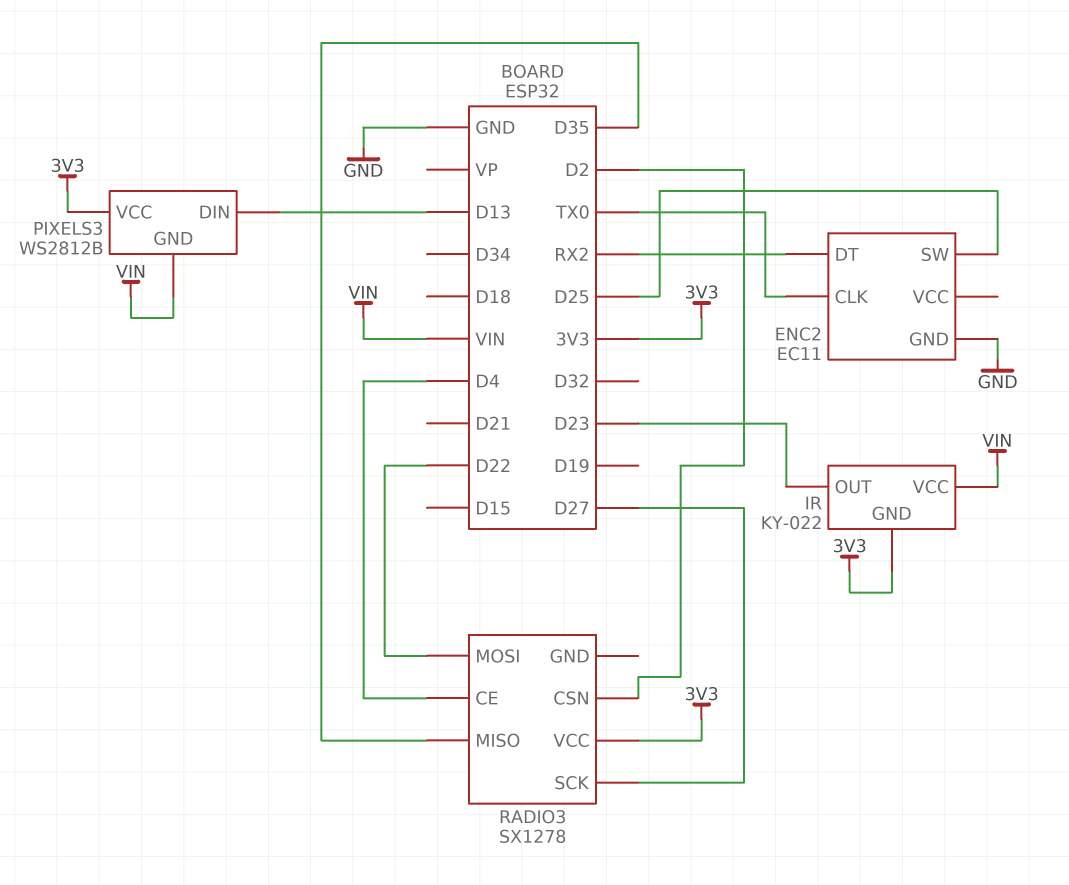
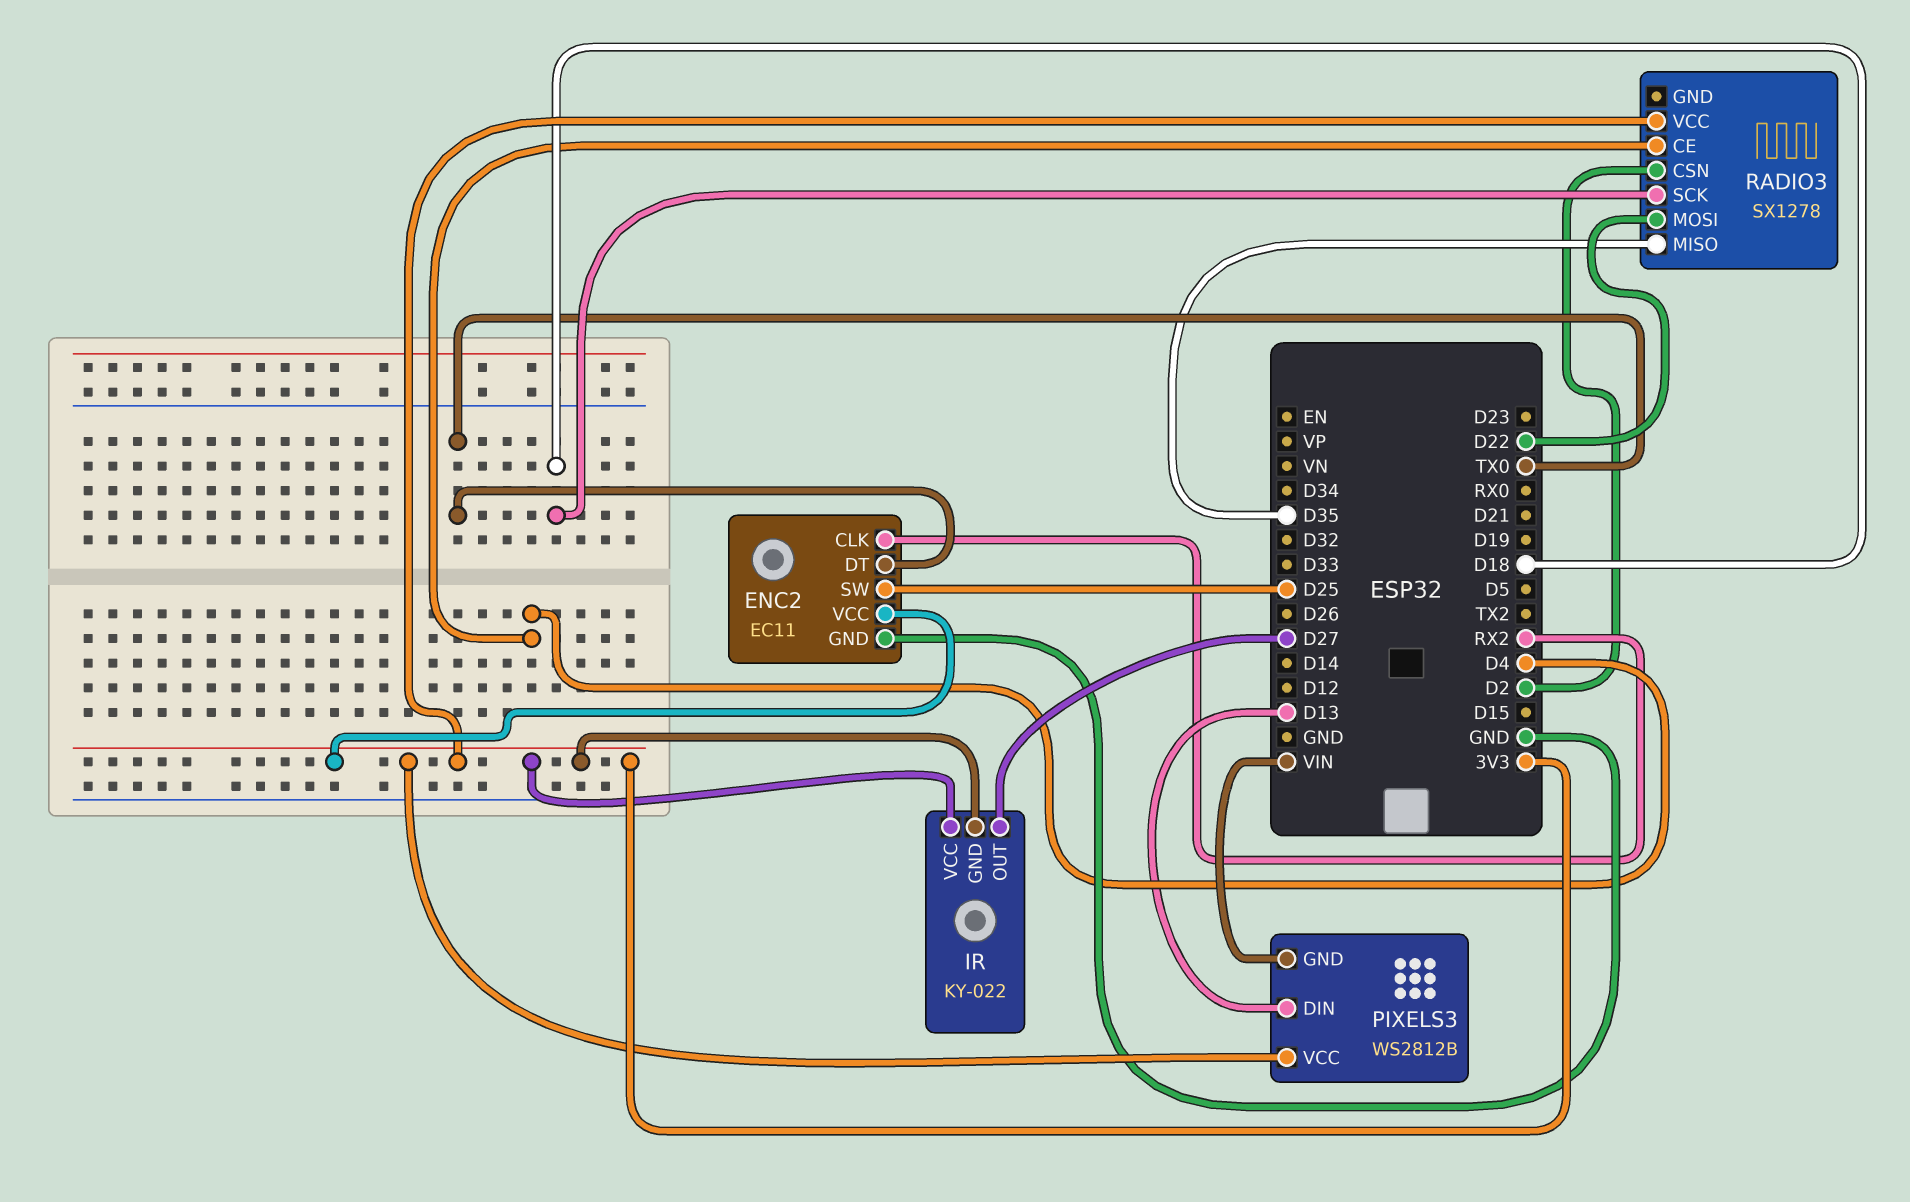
ENC2 pin CLK: TX0 -> RX2
ENC2 pin DT: RX2 -> TX0
ENC2 pin VCC: none -> 3V3
IR pin OUT: D23 -> D27
IR pin VCC: VIN -> 3V3
RADIO3 pin SCK: D27 -> D18

